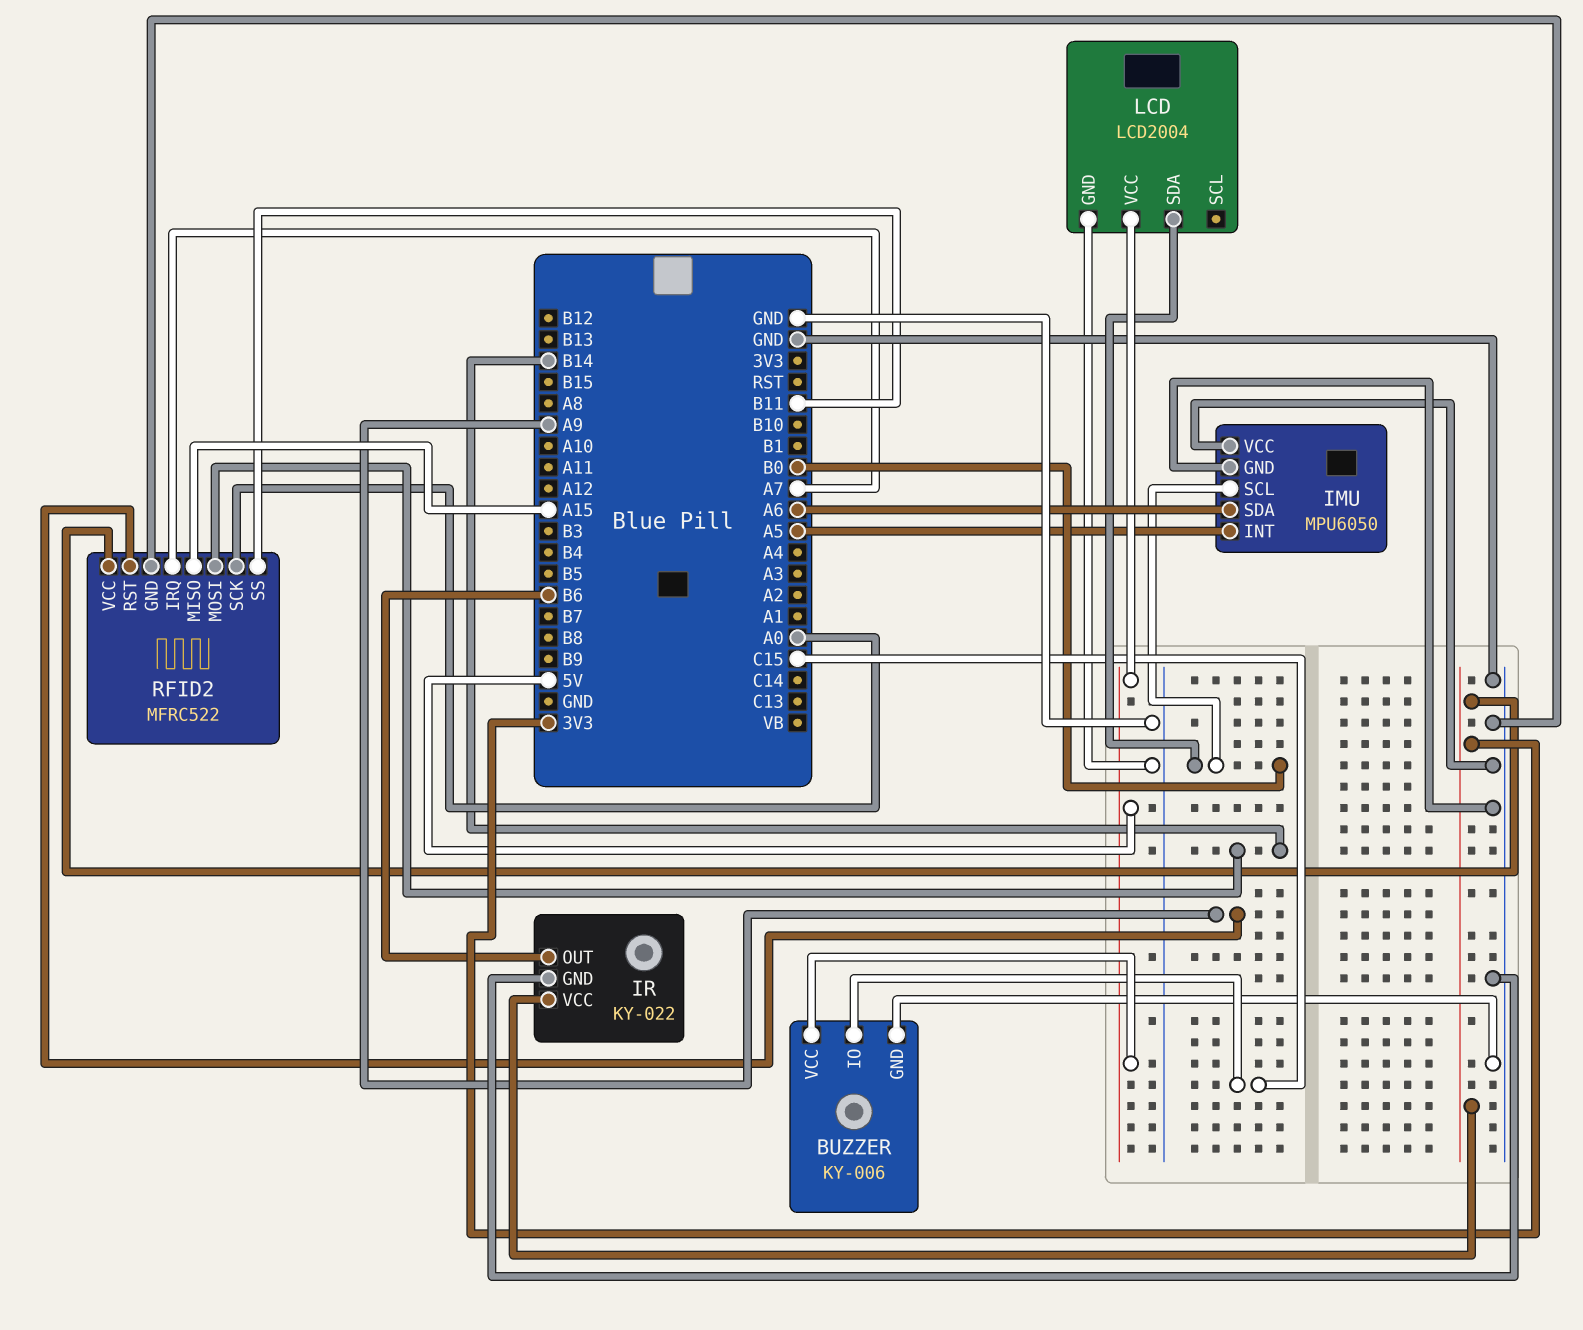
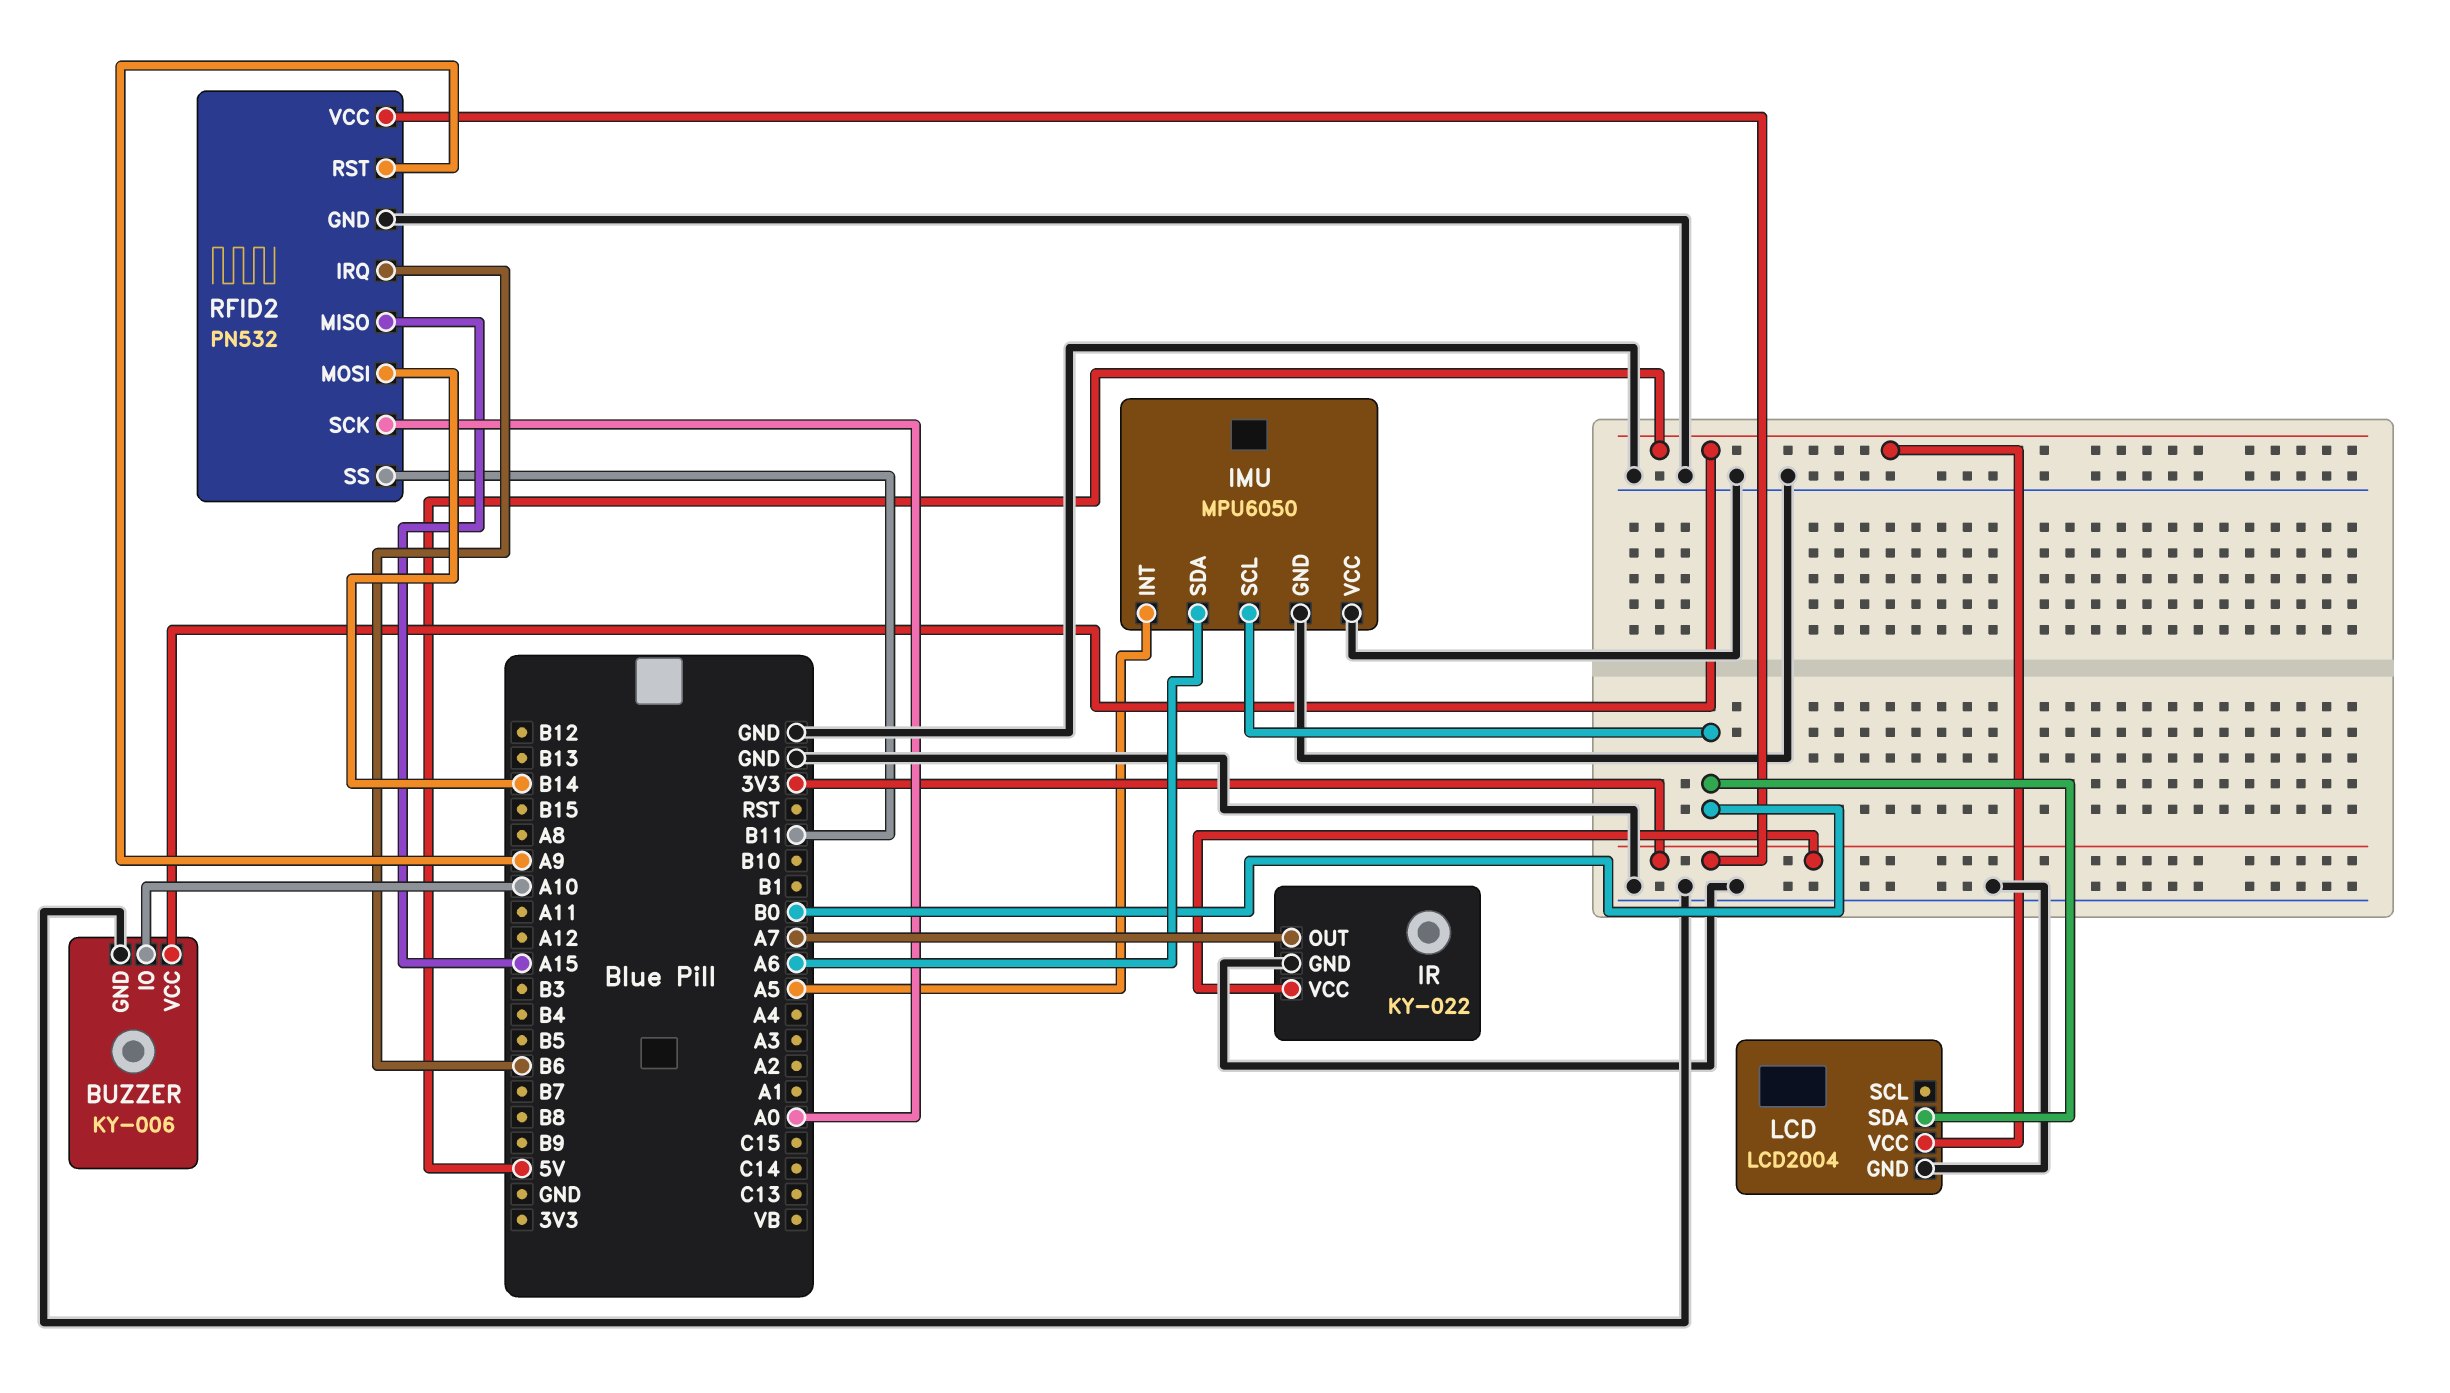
BUZZER pin IO: C15 -> A10
IR pin OUT: B6 -> A7
RFID2: MFRC522 -> PN532
RFID2 pin IRQ: A7 -> B6

